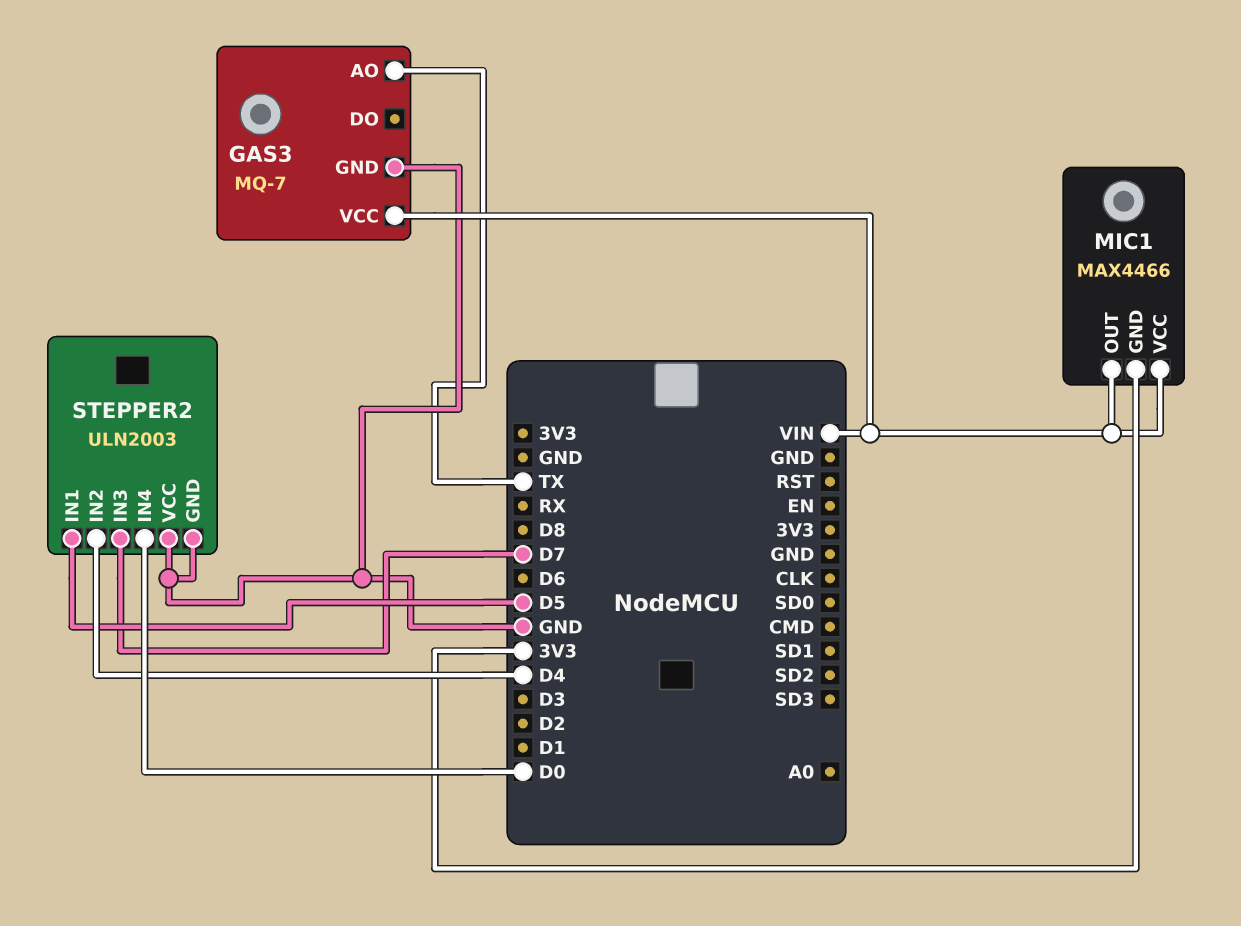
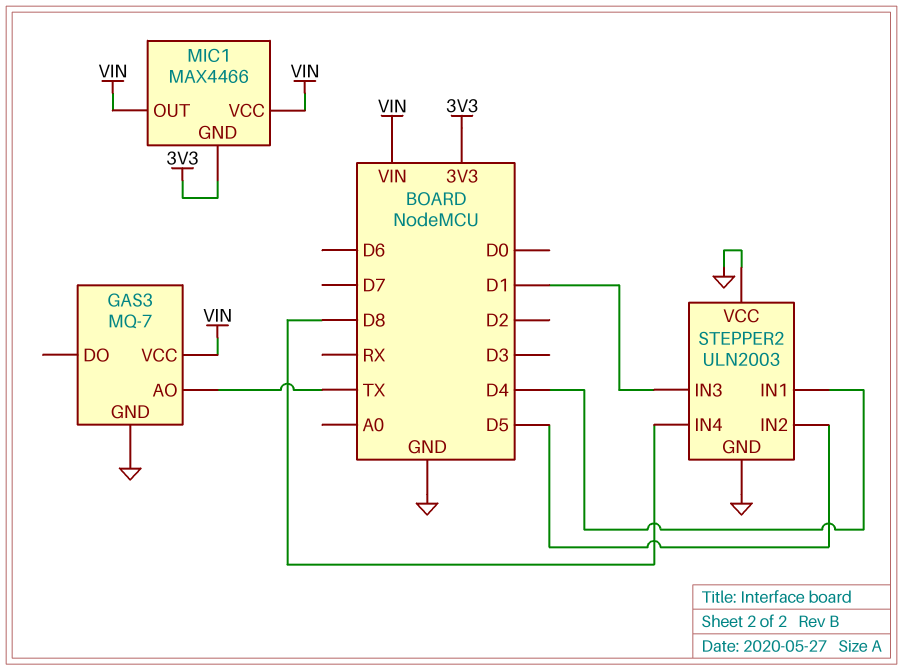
STEPPER2 pin IN1: D5 -> D4
STEPPER2 pin IN2: D4 -> D5
STEPPER2 pin IN3: D7 -> D1
STEPPER2 pin IN4: D0 -> D8

